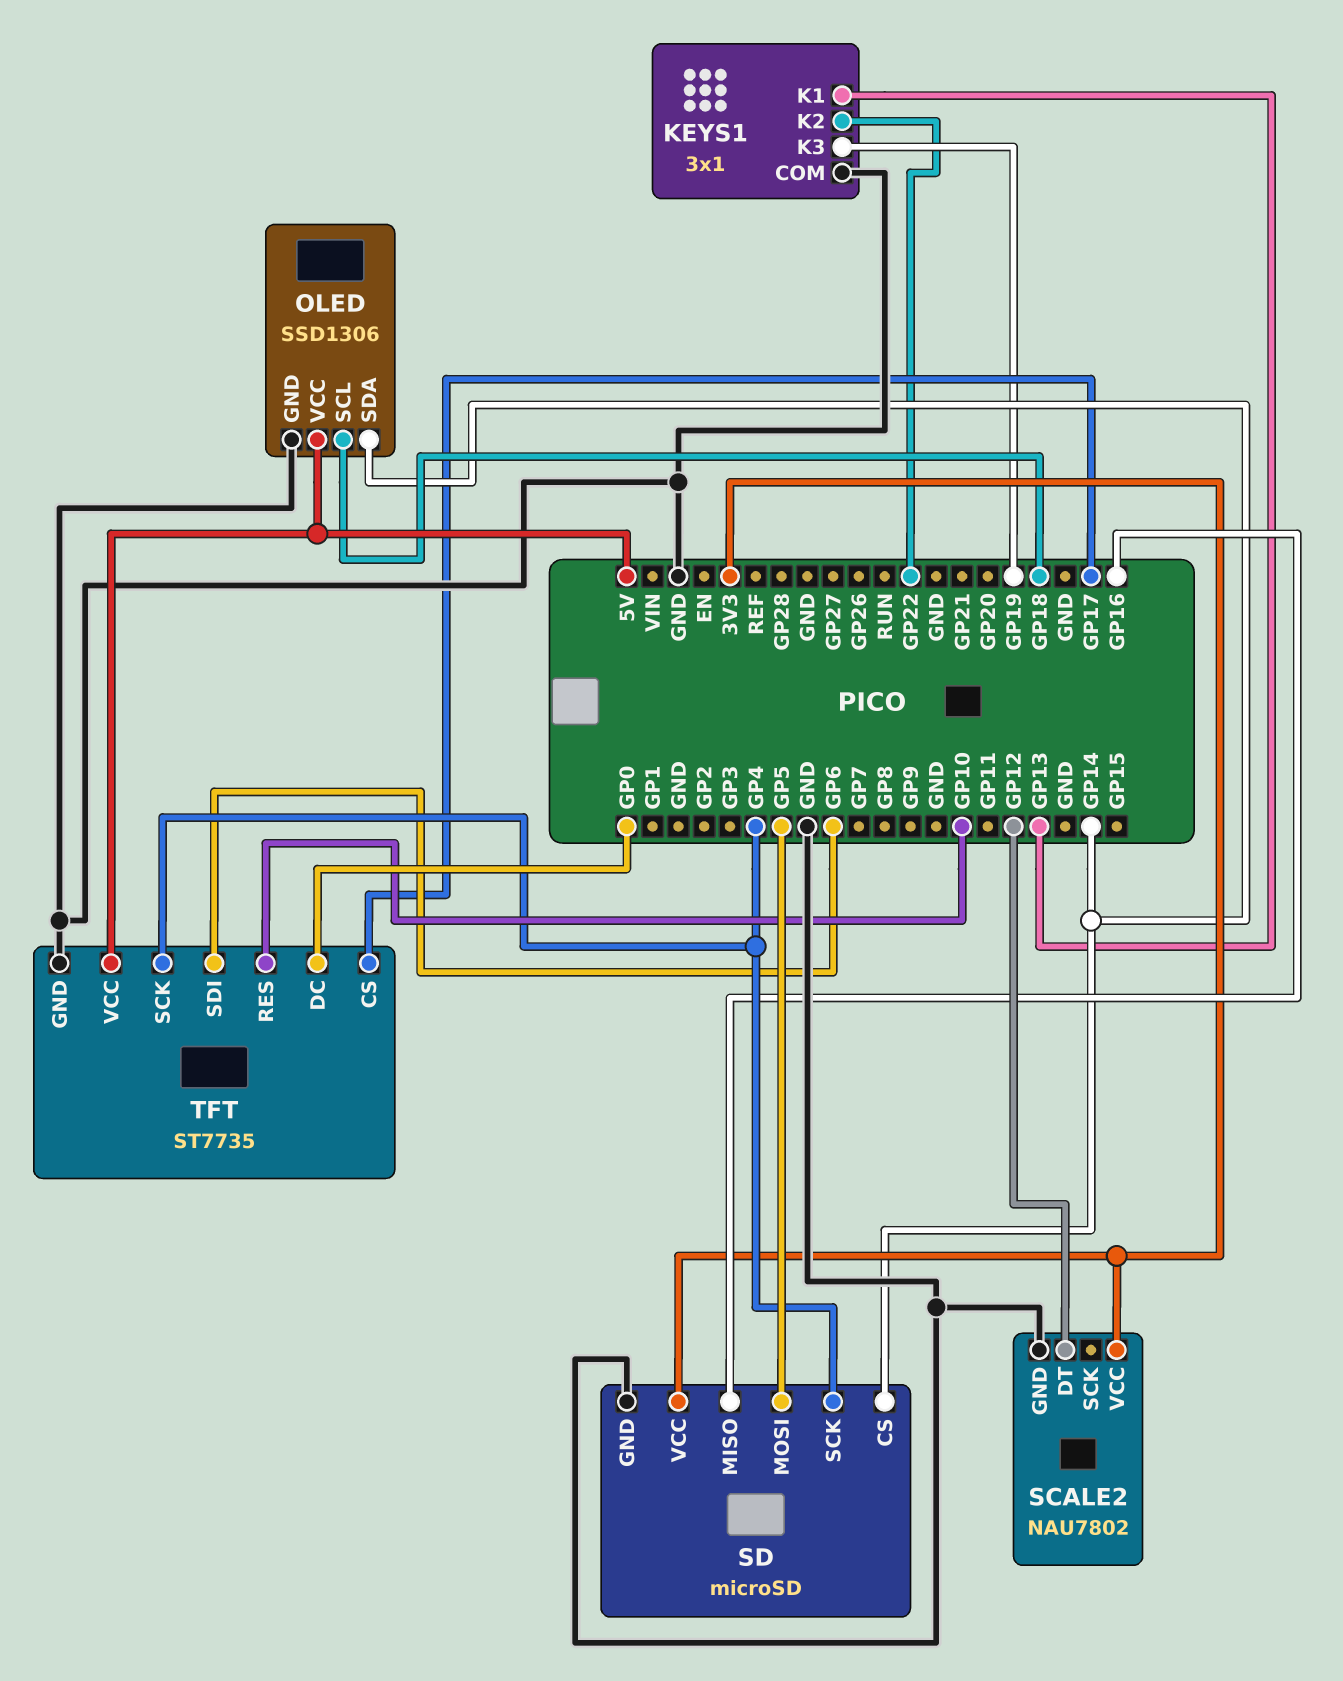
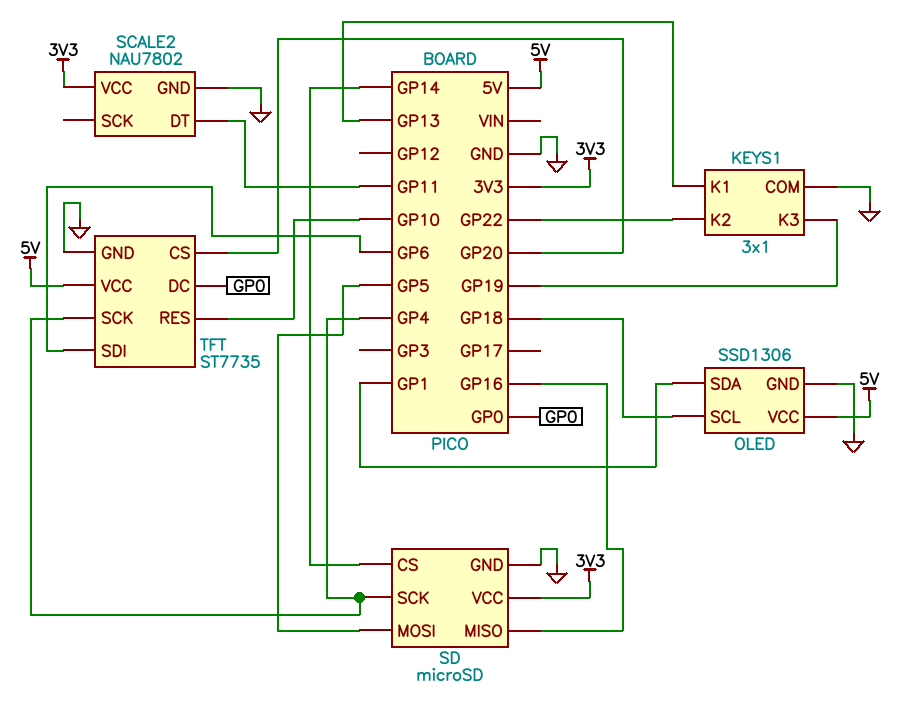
OLED pin SDA: GP14 -> GP1
SCALE2 pin DT: GP12 -> GP11
TFT pin CS: GP17 -> GP20

